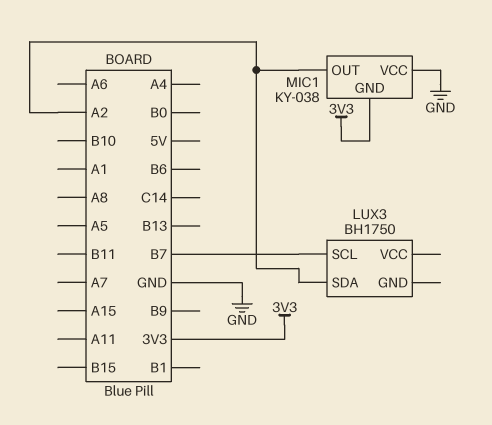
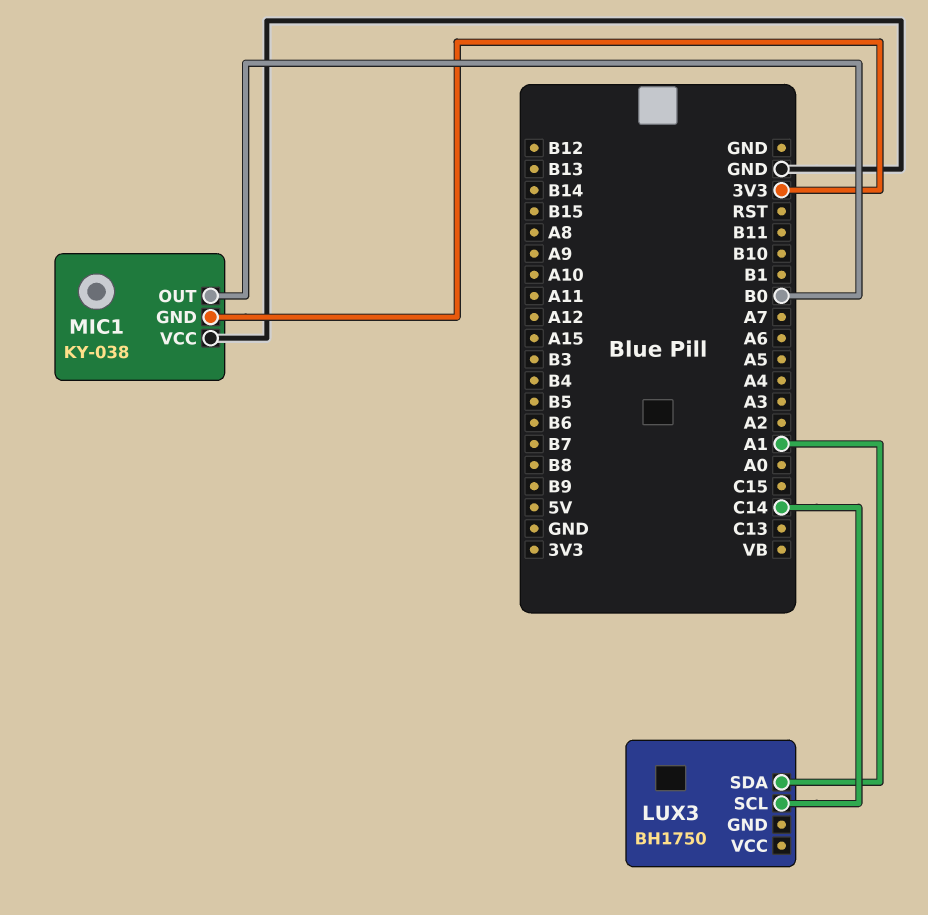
LUX3 pin SCL: B7 -> C14
LUX3 pin SDA: A2 -> A1
MIC1 pin OUT: A2 -> B0

